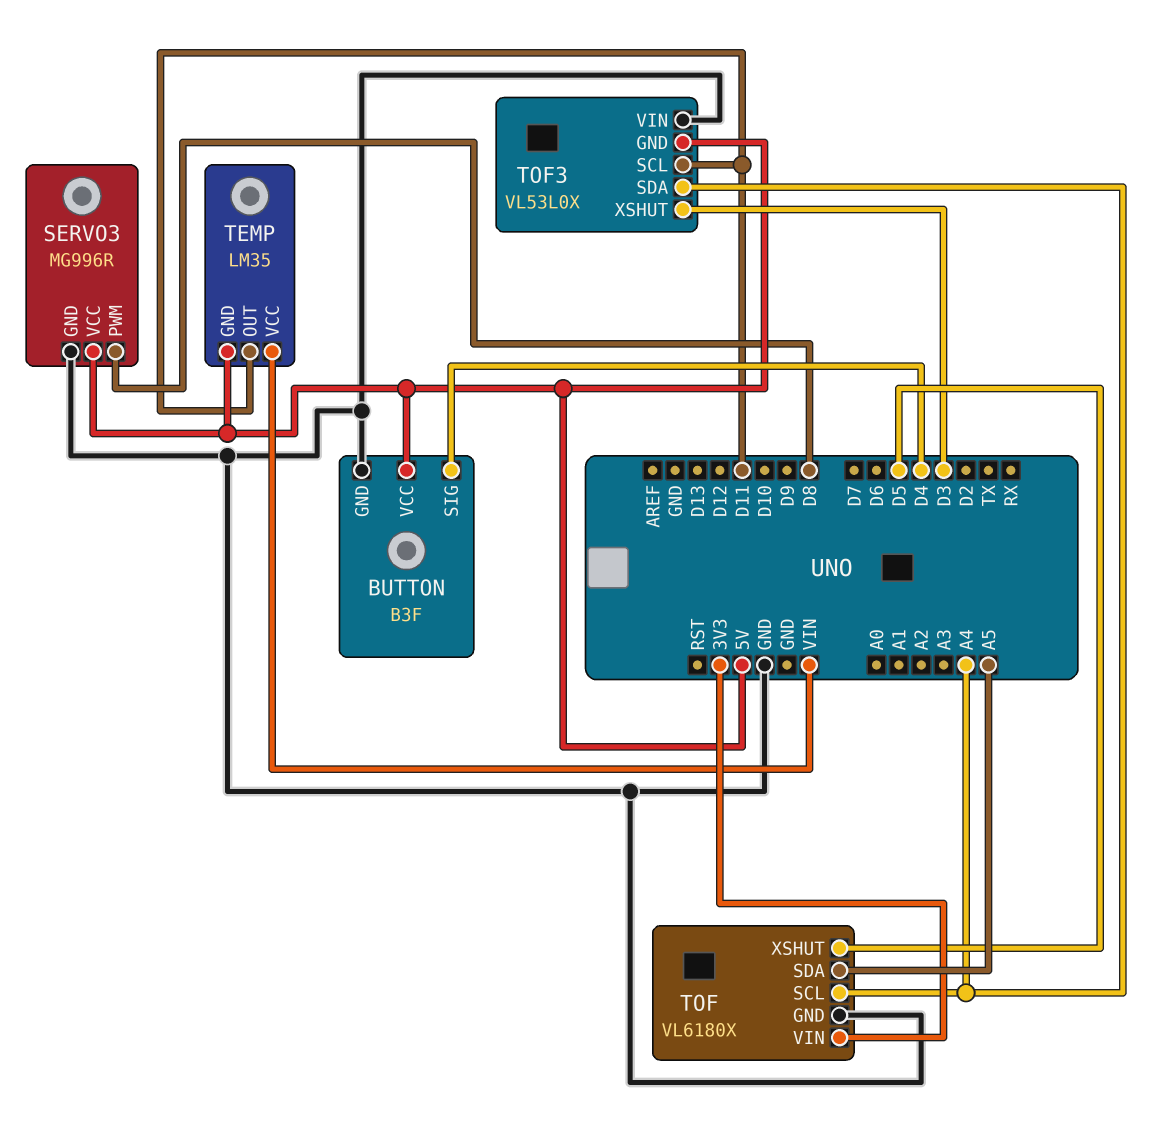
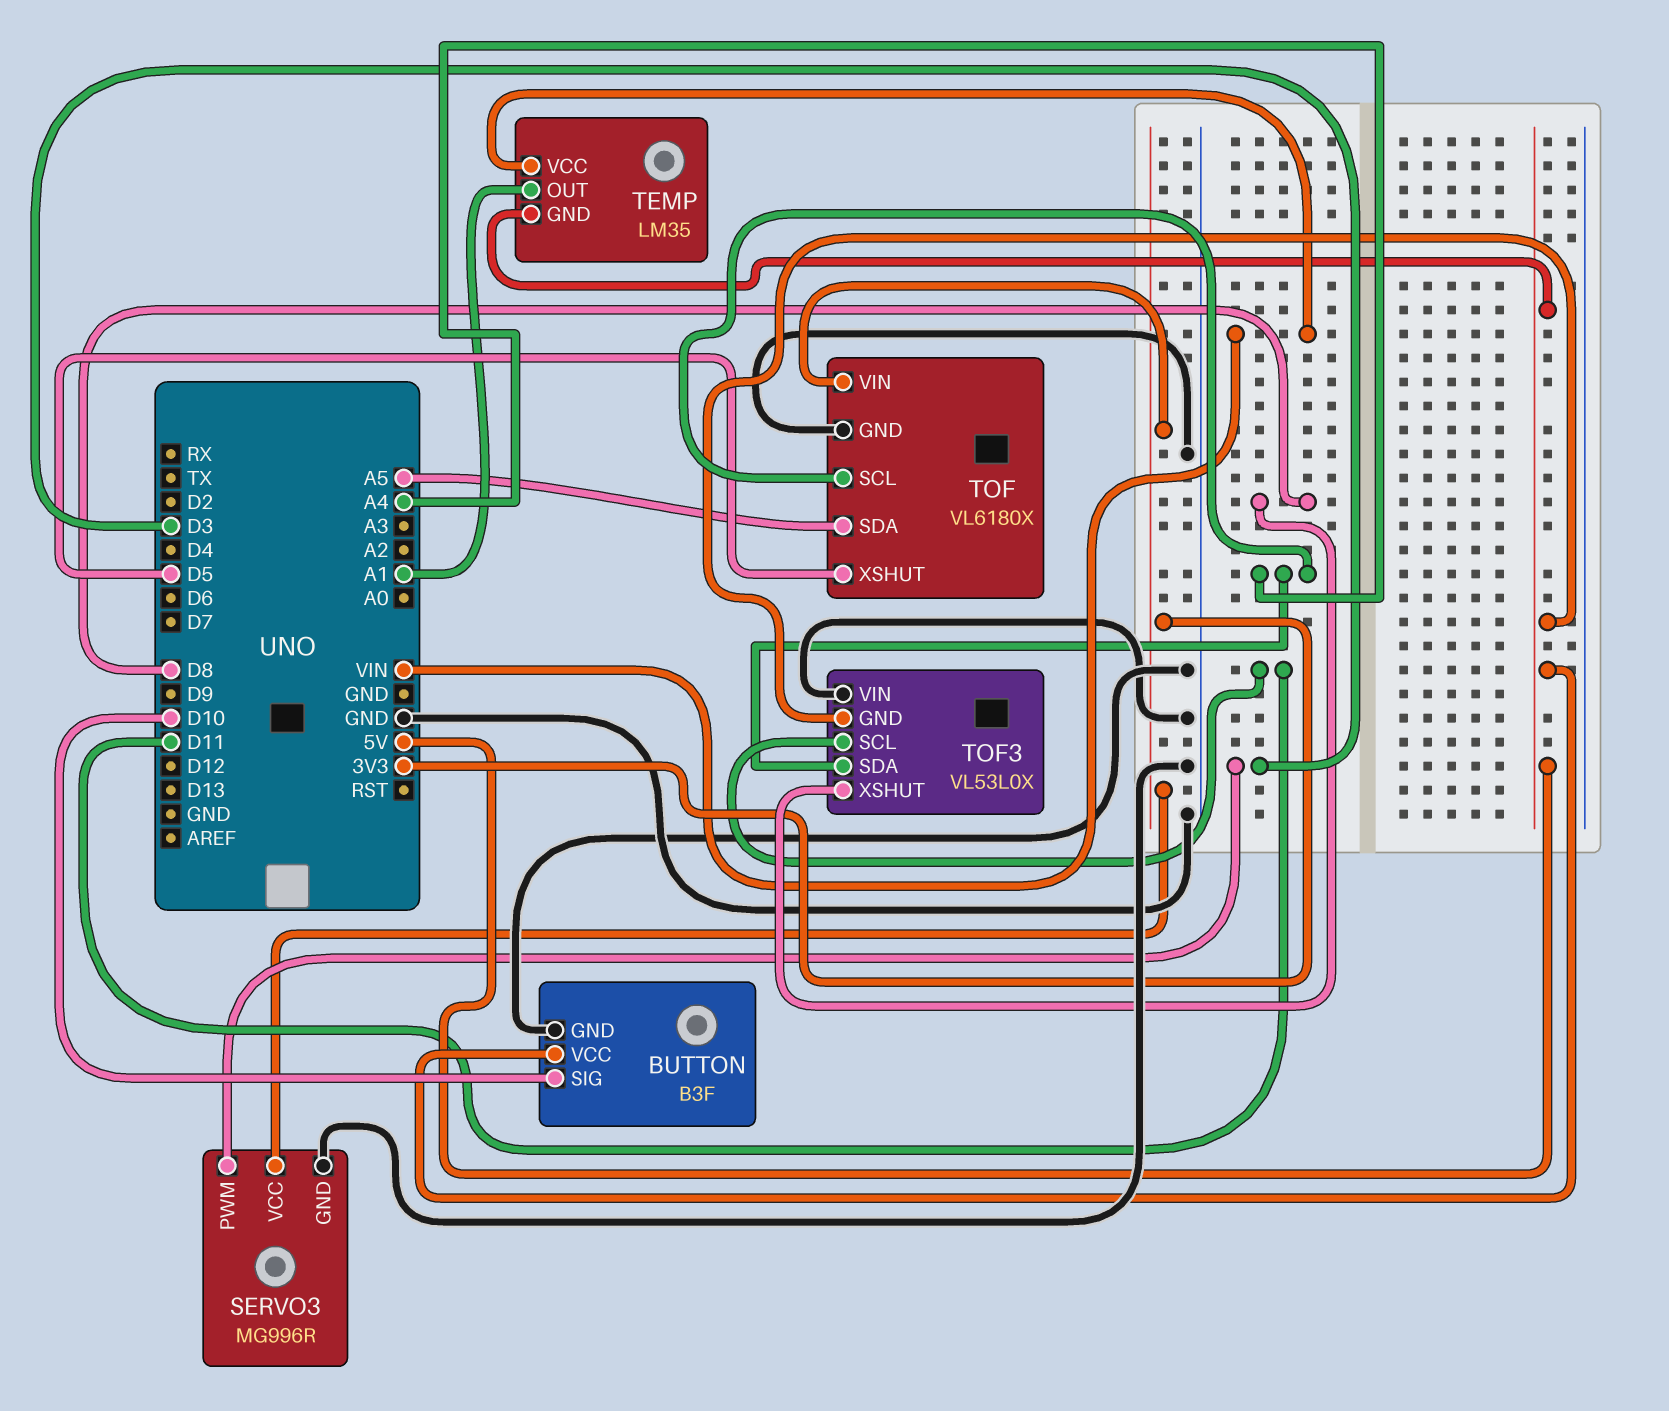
BUTTON pin SIG: D4 -> D10
SERVO3 pin PWM: D8 -> D3
SERVO3 pin VCC: 5V -> 3V3
TEMP pin OUT: D11 -> A1
TOF3 pin XSHUT: D3 -> D8

